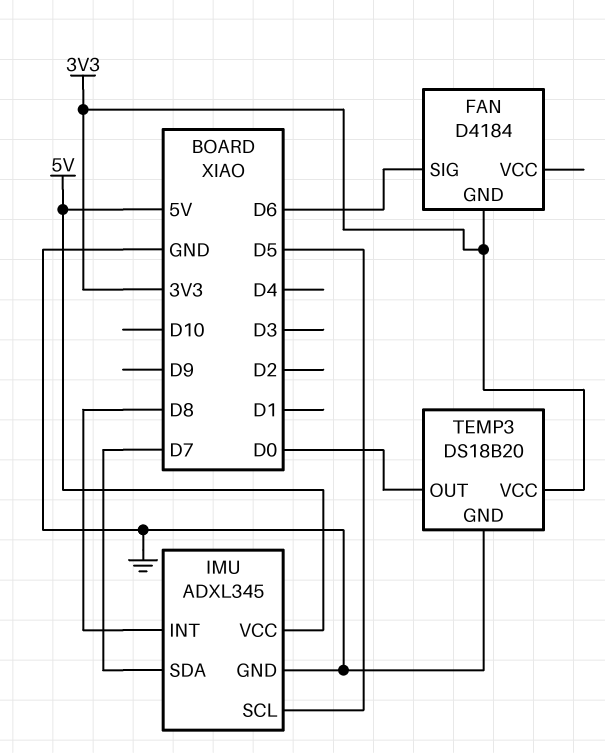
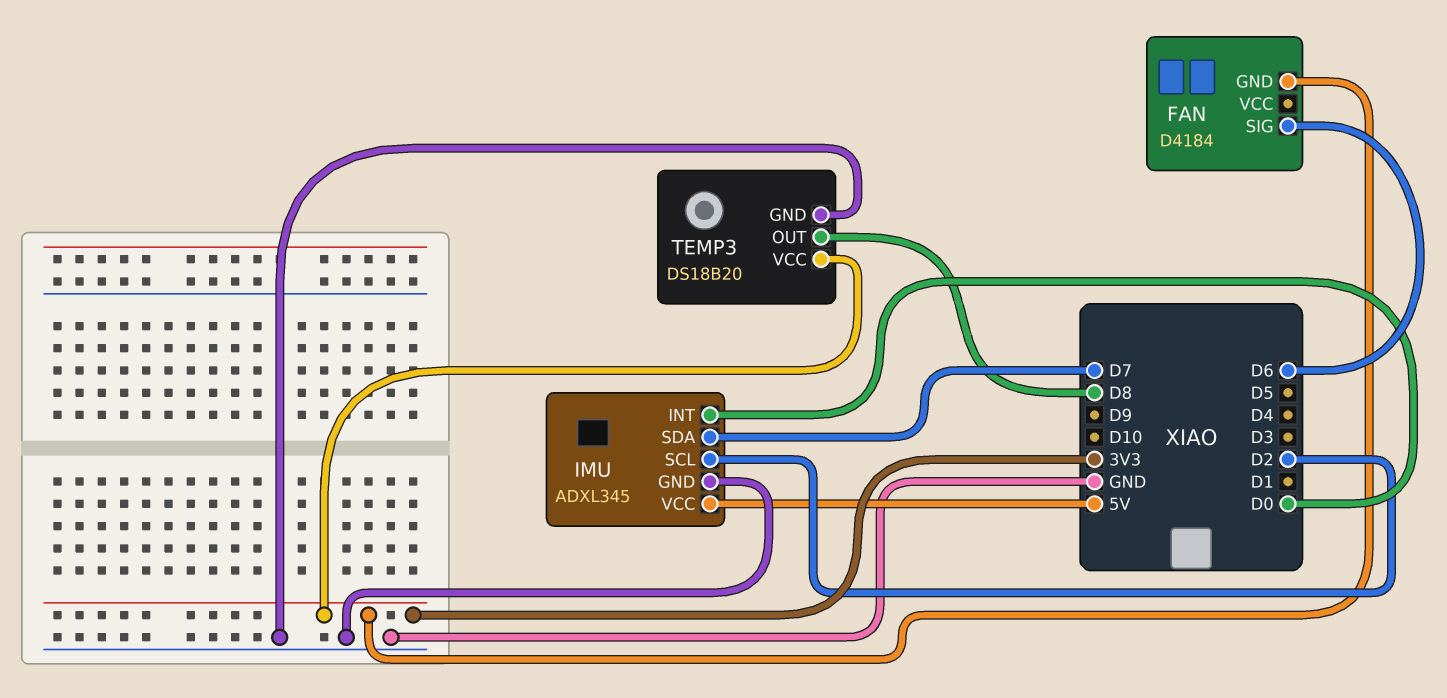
IMU pin INT: D8 -> D0
IMU pin SCL: D5 -> D2
TEMP3 pin OUT: D0 -> D8

